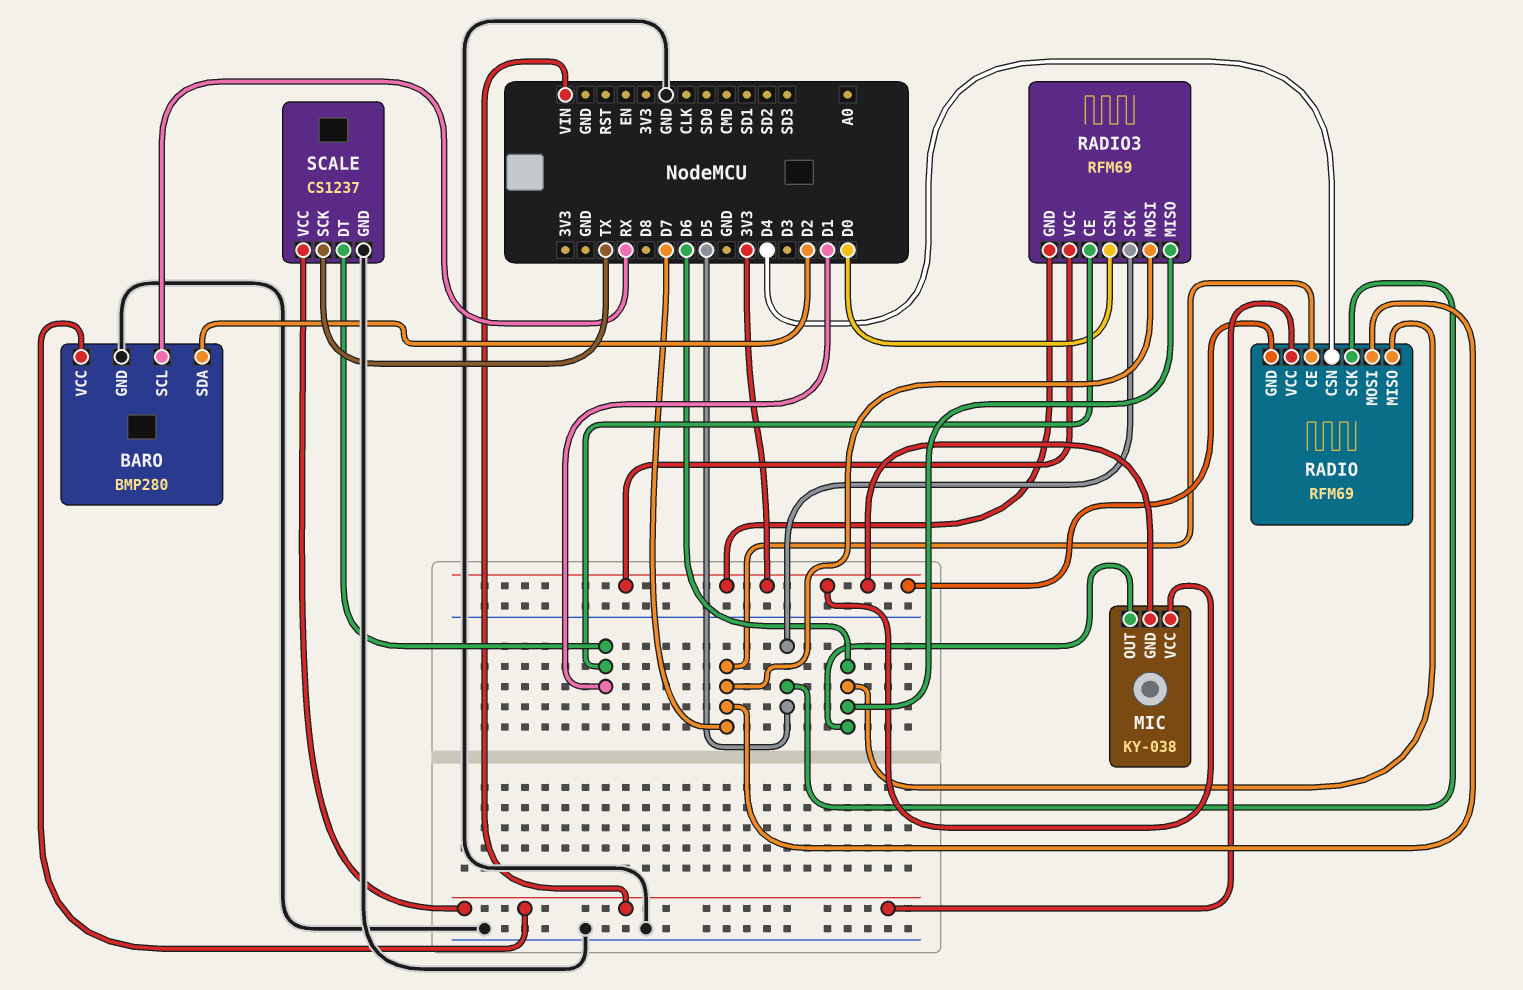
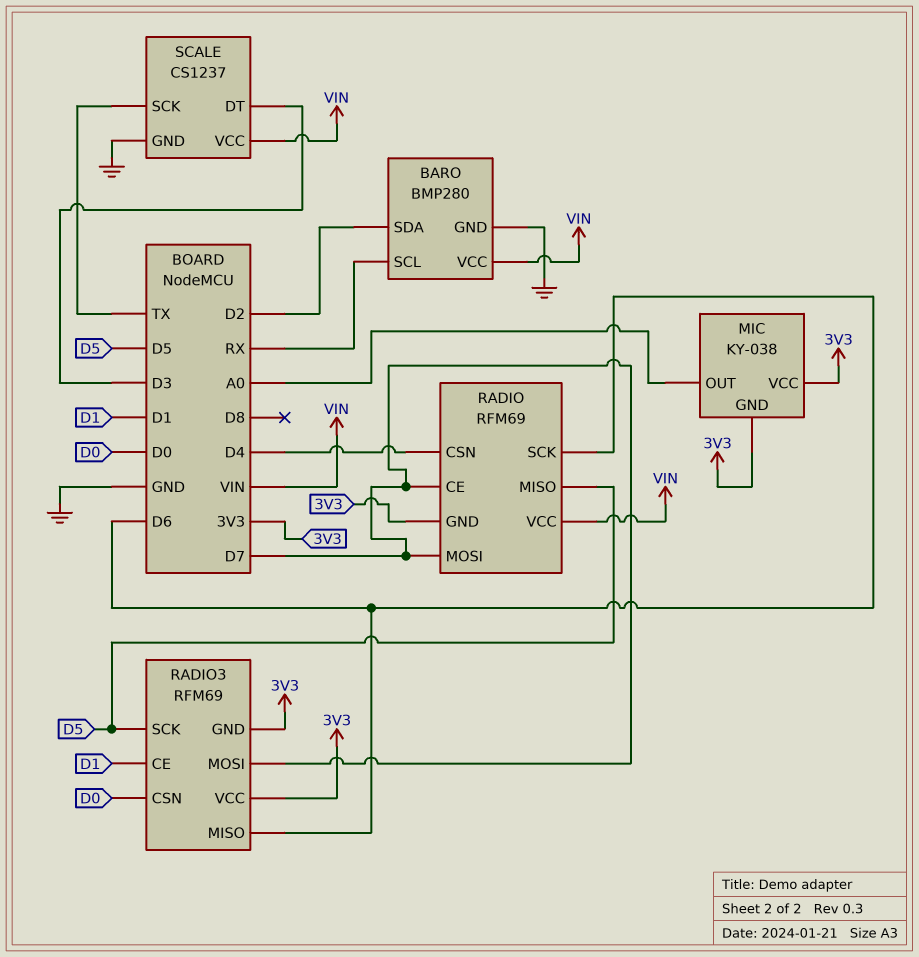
MIC pin OUT: D6 -> A0
RADIO pin MISO: D6 -> D5
RADIO pin SCK: D5 -> D6
SCALE pin DT: D1 -> D3

